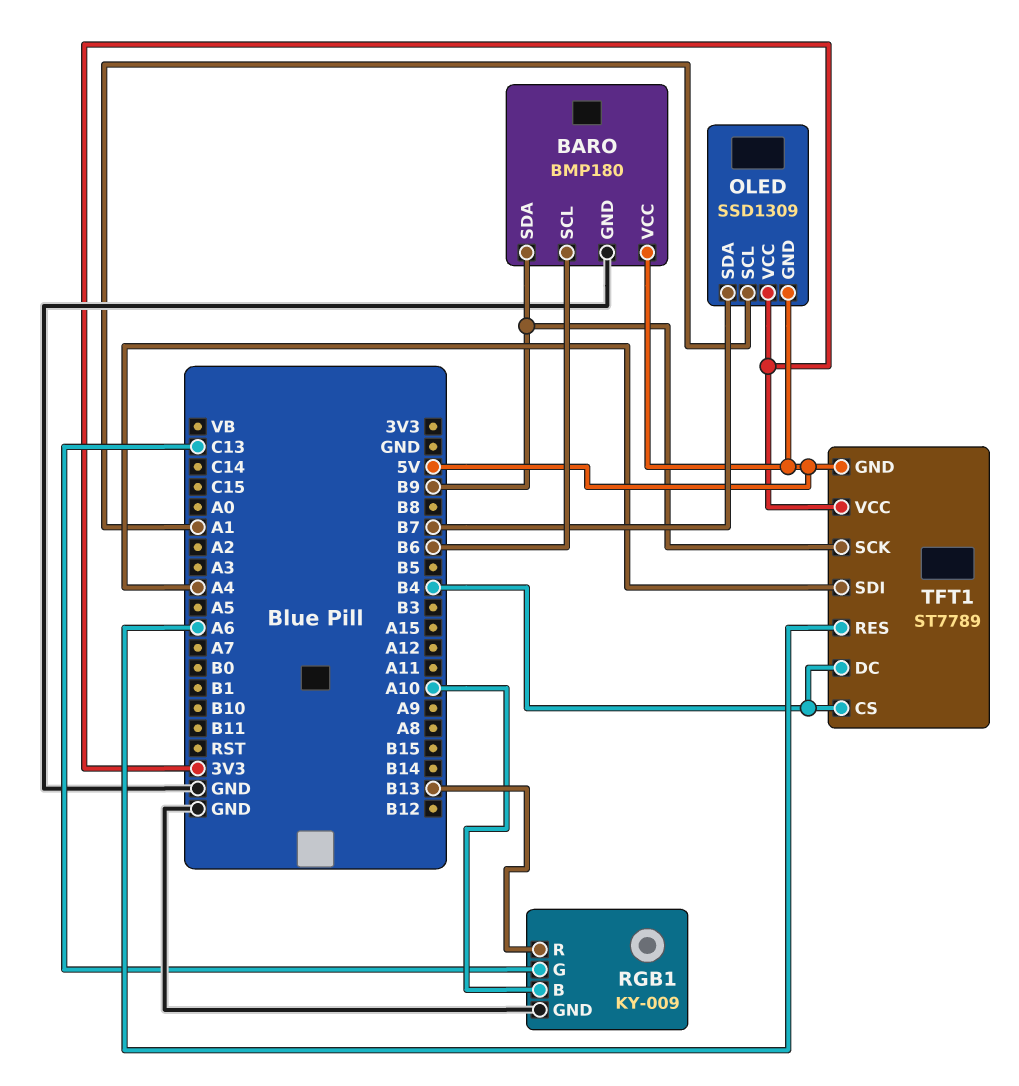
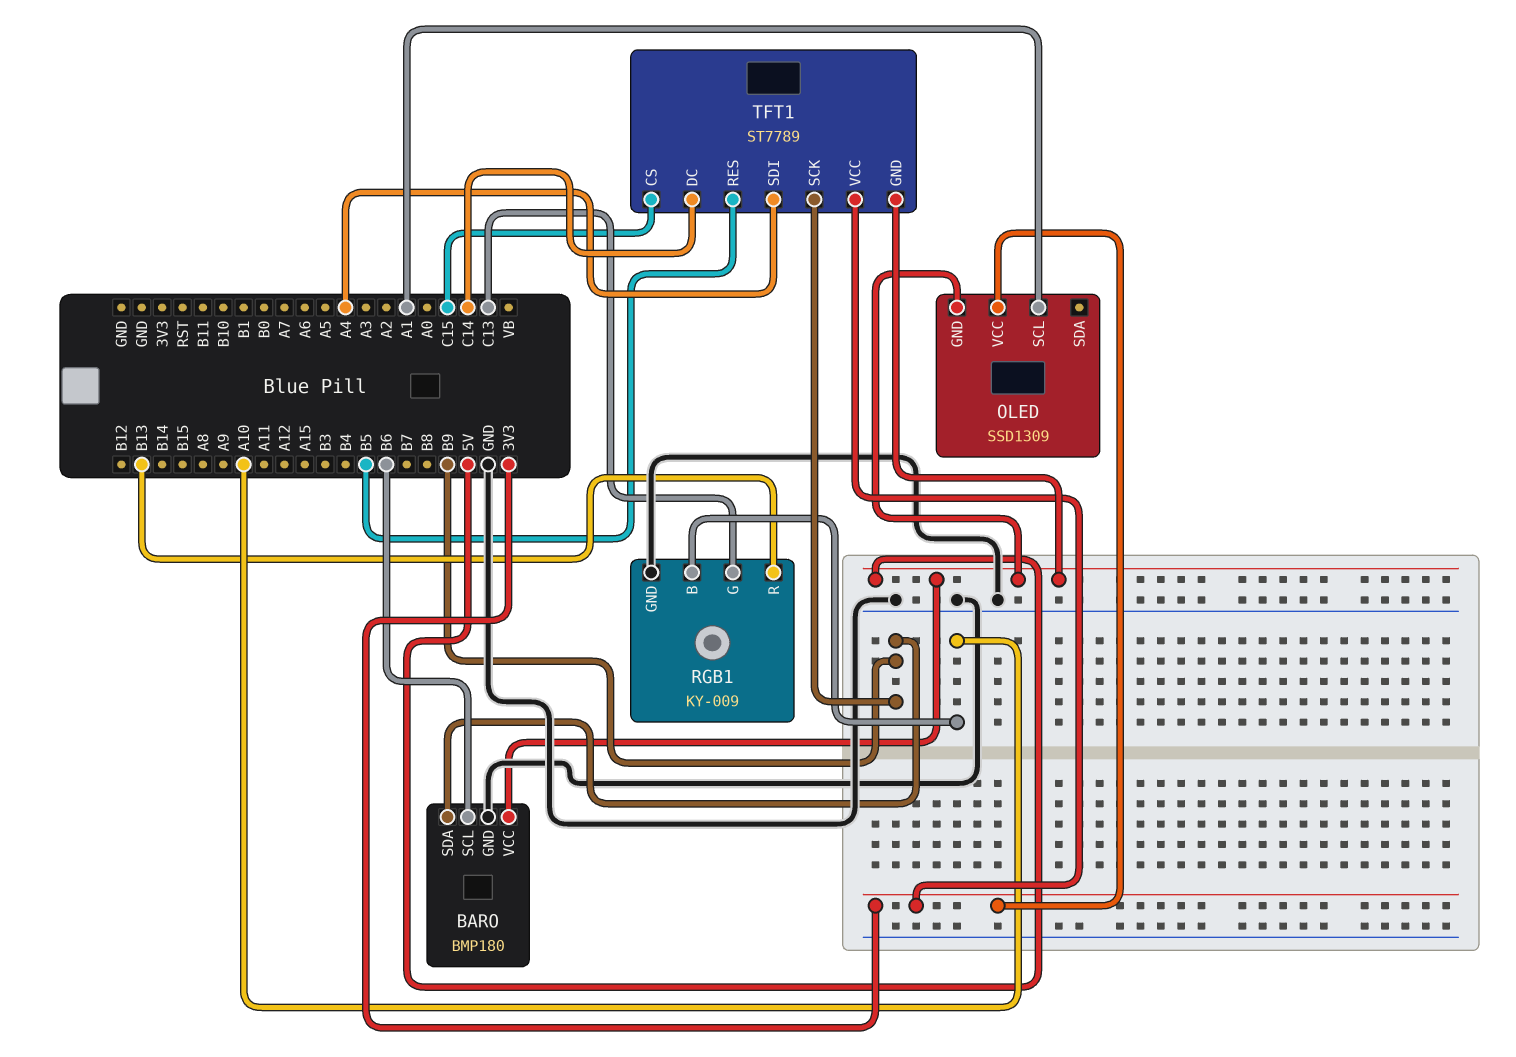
OLED pin SDA: B7 -> none
TFT1 pin CS: B4 -> C15
TFT1 pin DC: B4 -> C14
TFT1 pin RES: A6 -> B5

